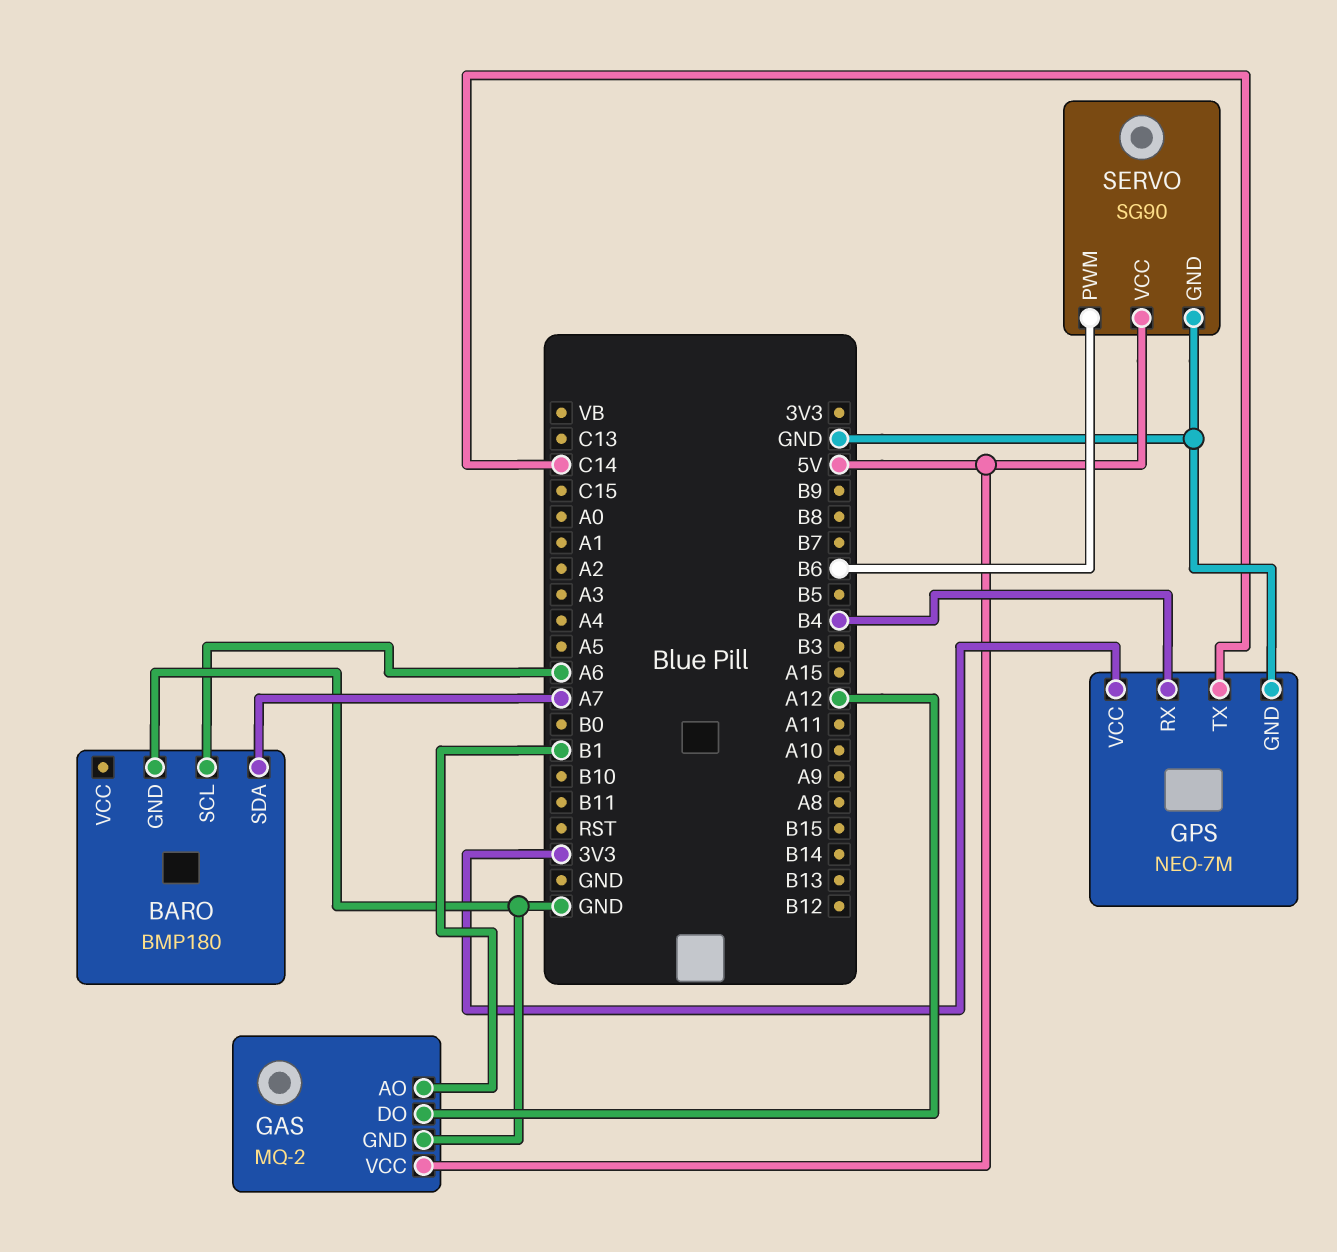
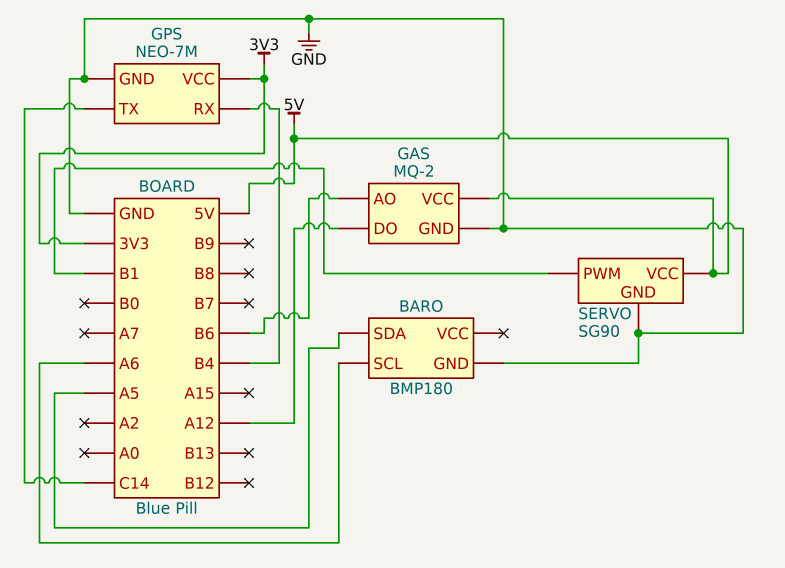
BARO pin SDA: A7 -> A5
GAS pin AO: B1 -> B6
SERVO pin PWM: B6 -> B1

